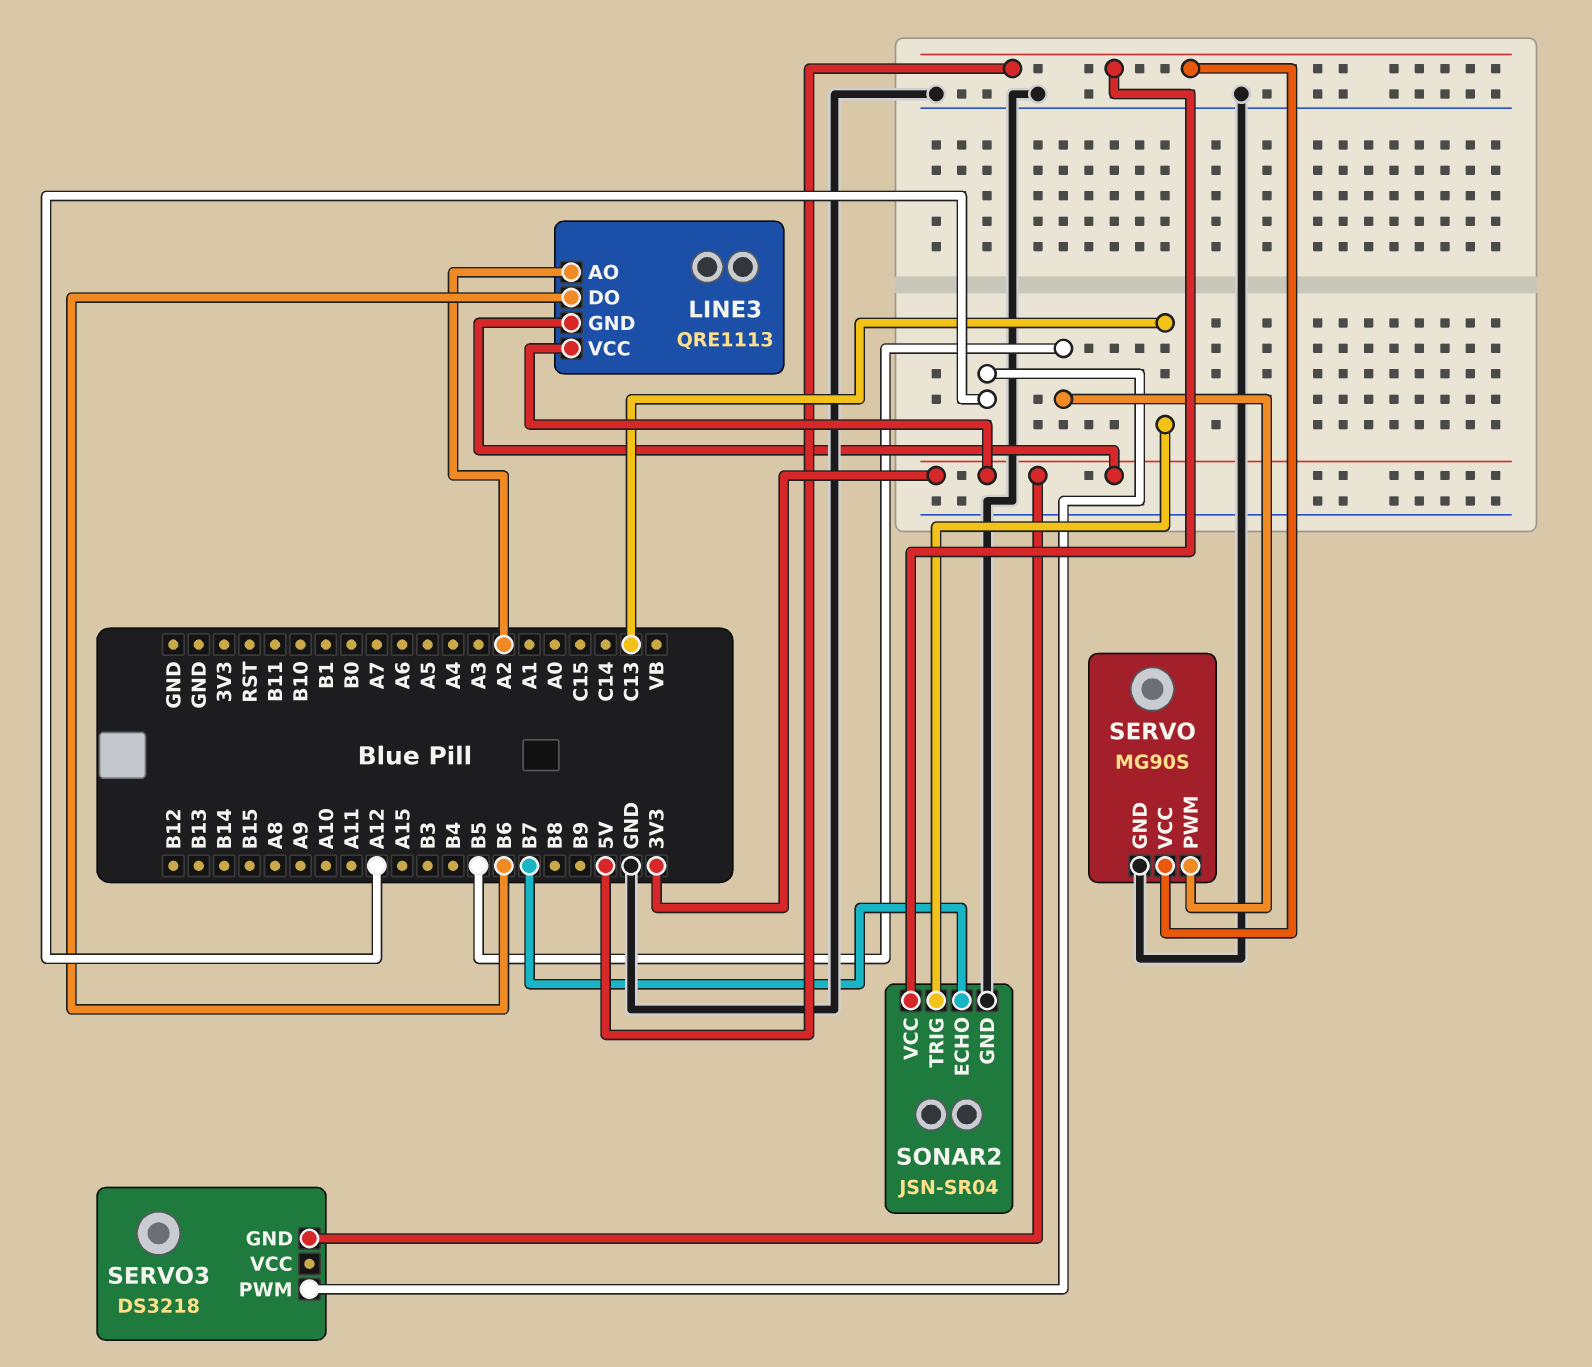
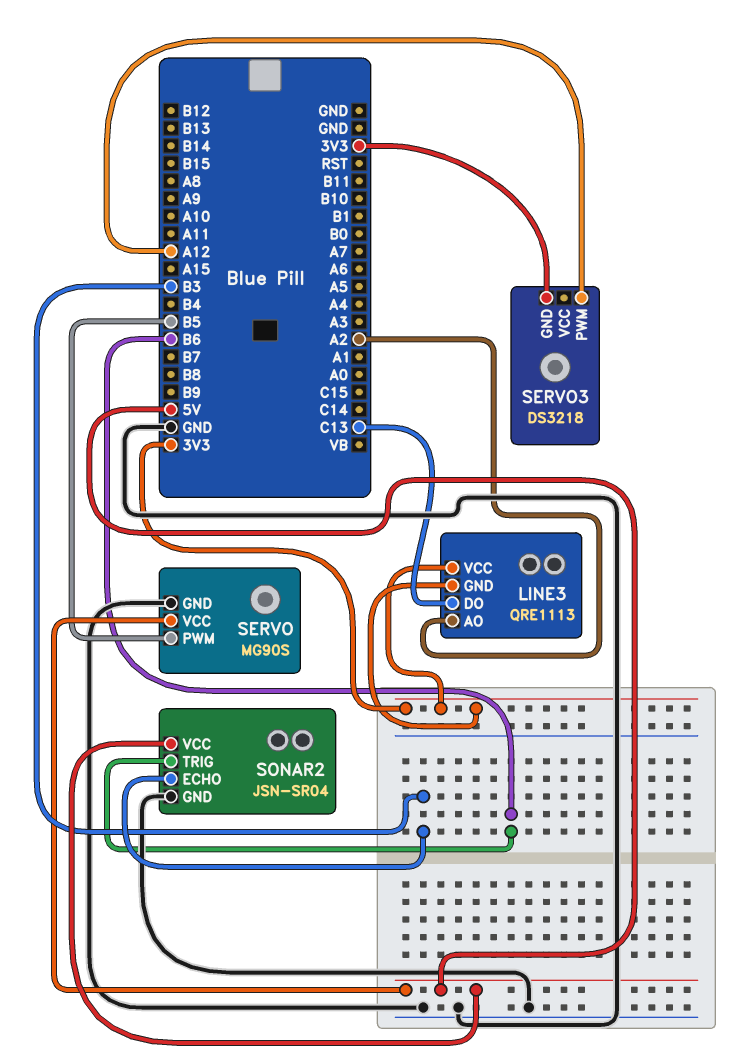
LINE3 pin DO: B6 -> C13
SONAR2 pin ECHO: B7 -> B3
SONAR2 pin TRIG: C13 -> B6

